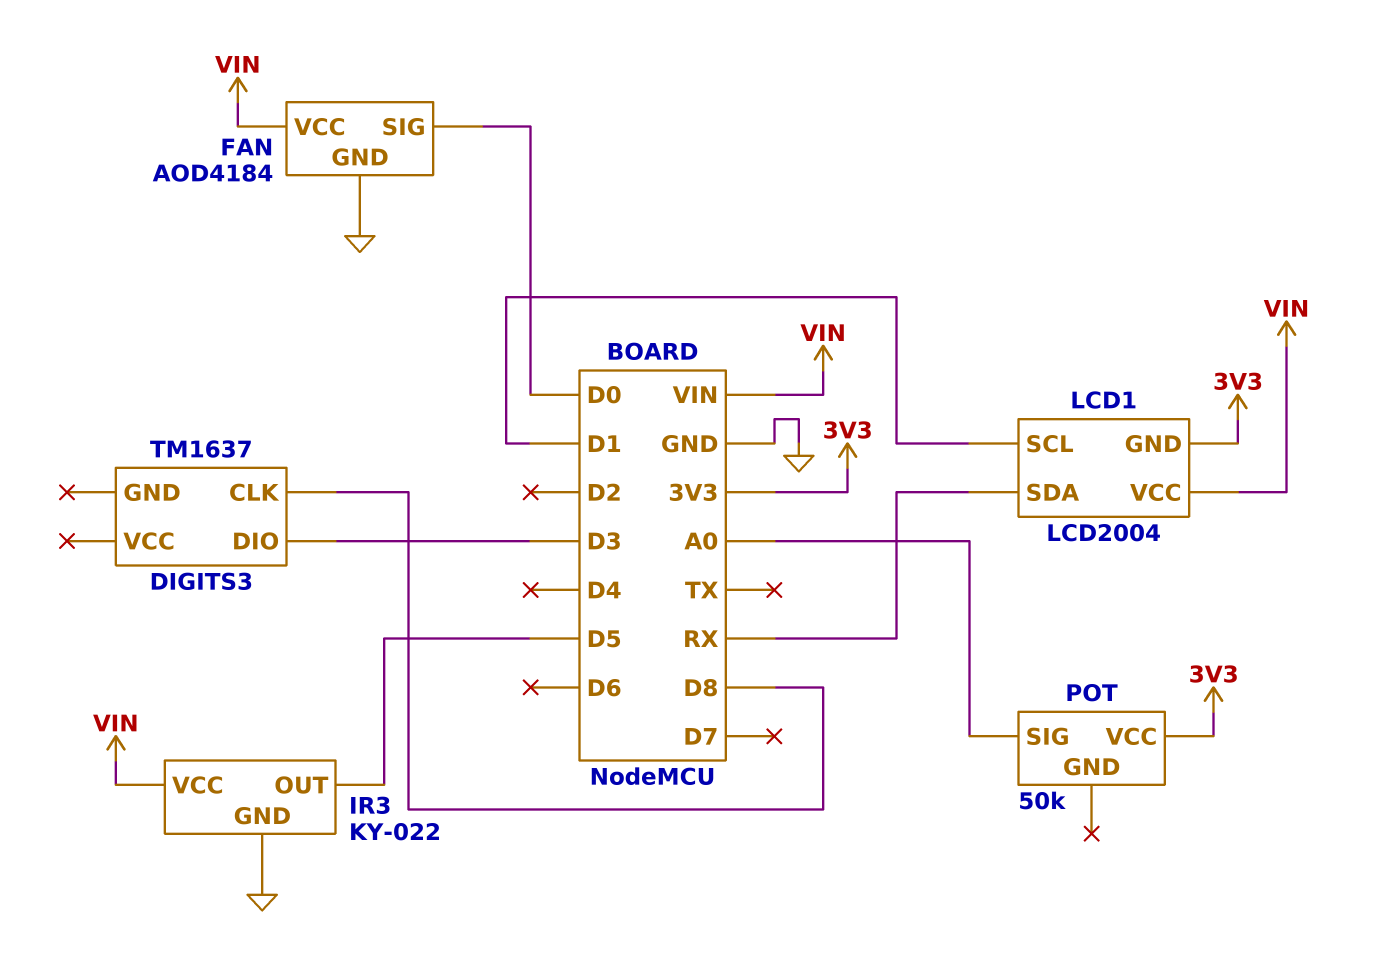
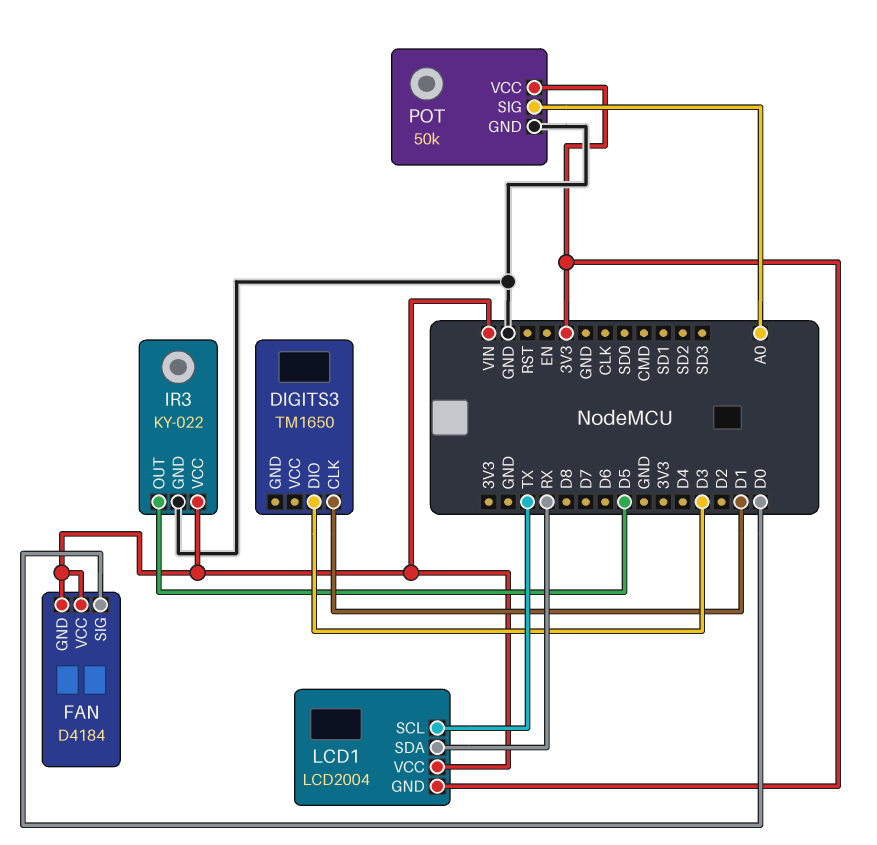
DIGITS3: TM1637 -> TM1650
DIGITS3 pin CLK: D8 -> D1
FAN: AOD4184 -> D4184
FAN pin GND: GND -> VIN
LCD1 pin SCL: D1 -> TX
POT pin GND: none -> GND

